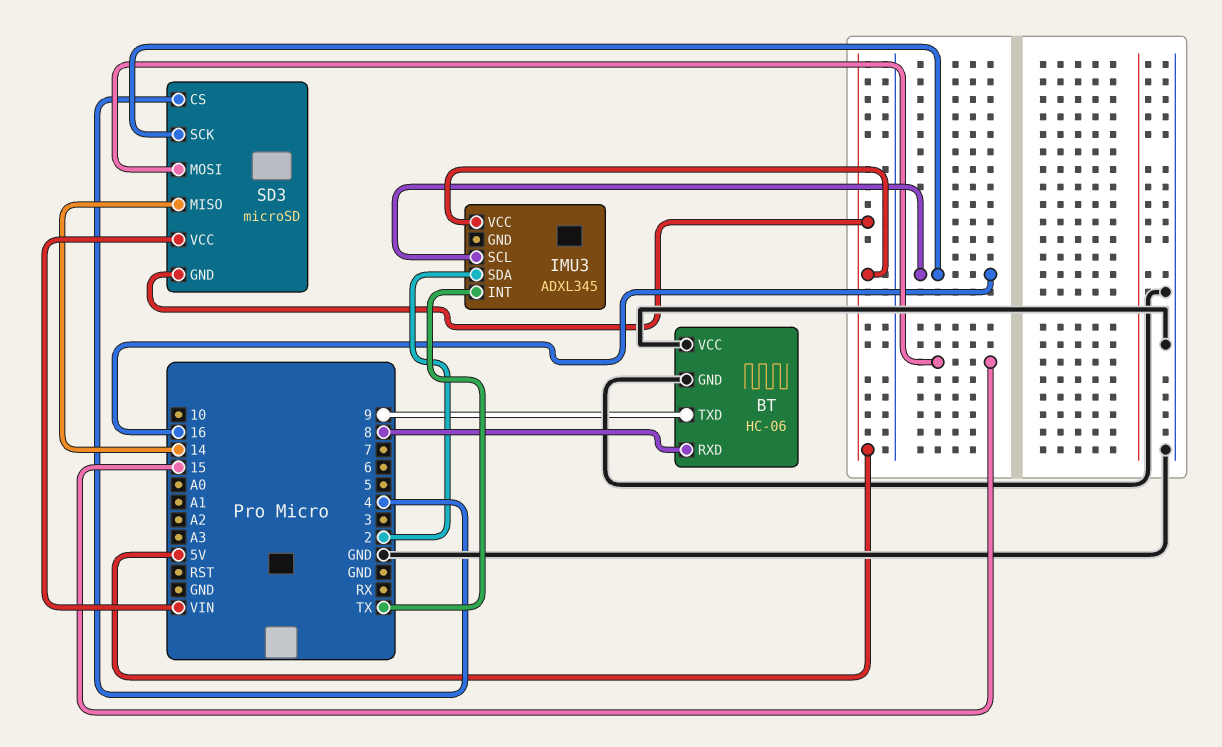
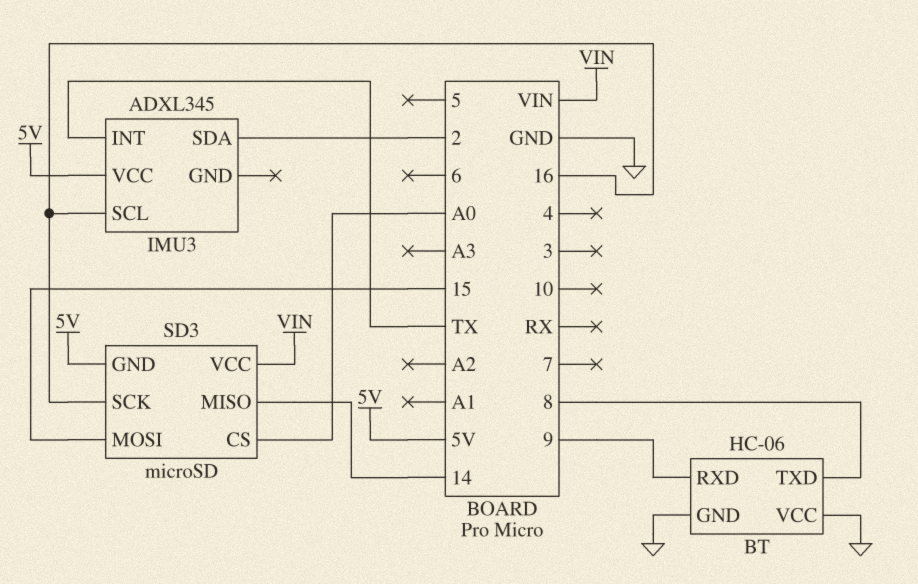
BT pin RXD: 8 -> 9
BT pin TXD: 9 -> 8
SD3 pin CS: 4 -> A0

